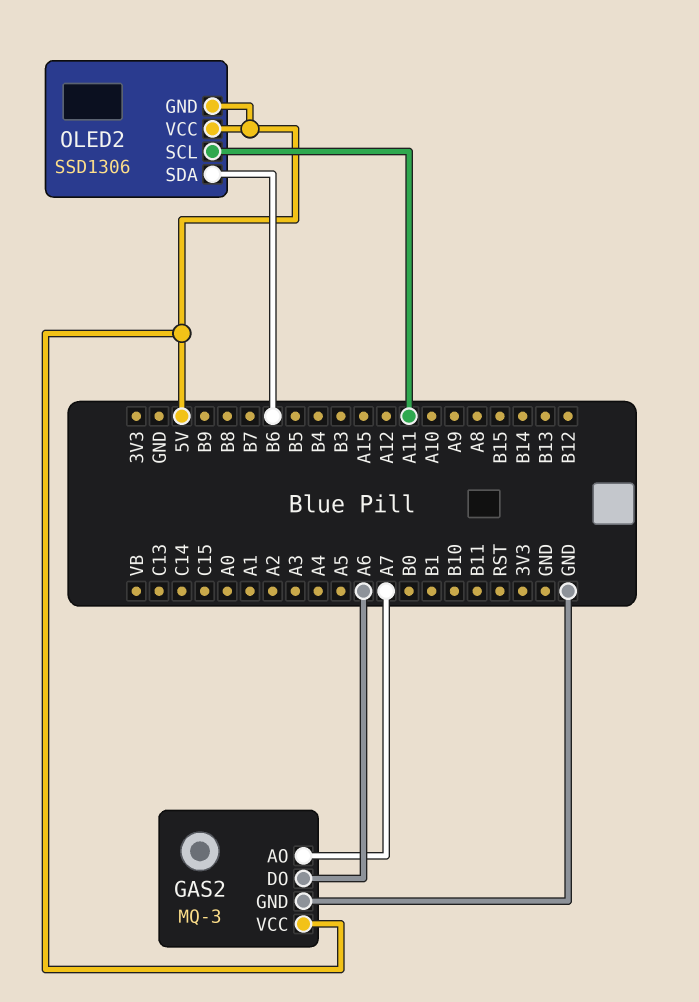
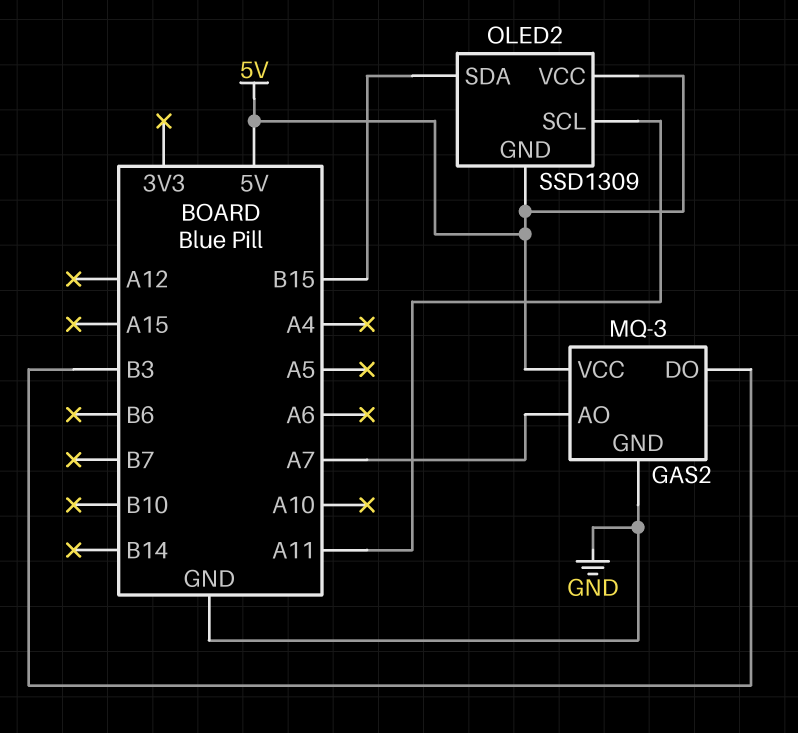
GAS2 pin DO: A6 -> B3
OLED2: SSD1306 -> SSD1309
OLED2 pin SDA: B6 -> B15

